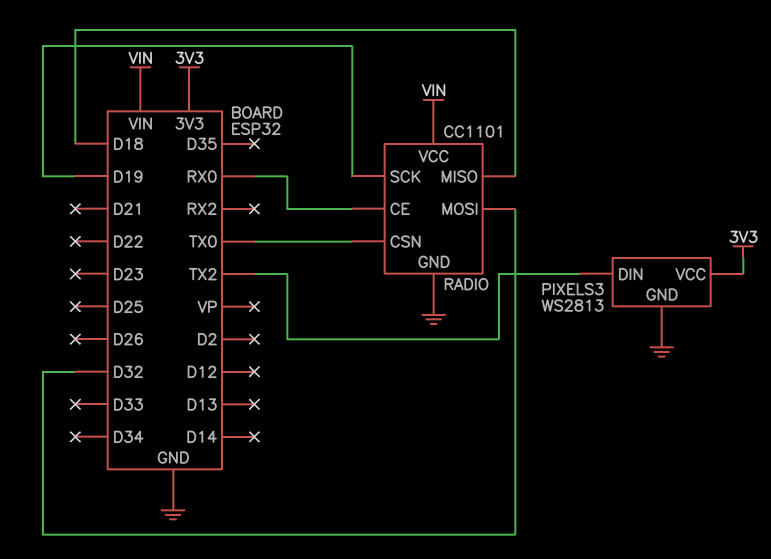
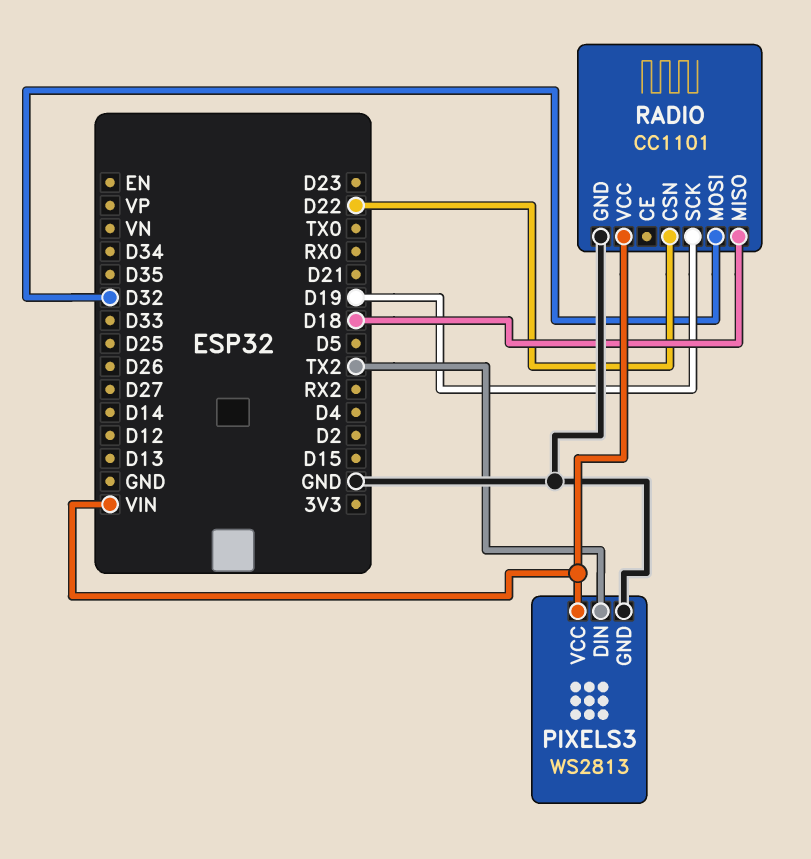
PIXELS3 pin VCC: 3V3 -> VIN
RADIO pin CE: RX0 -> none
RADIO pin CSN: TX0 -> D22

